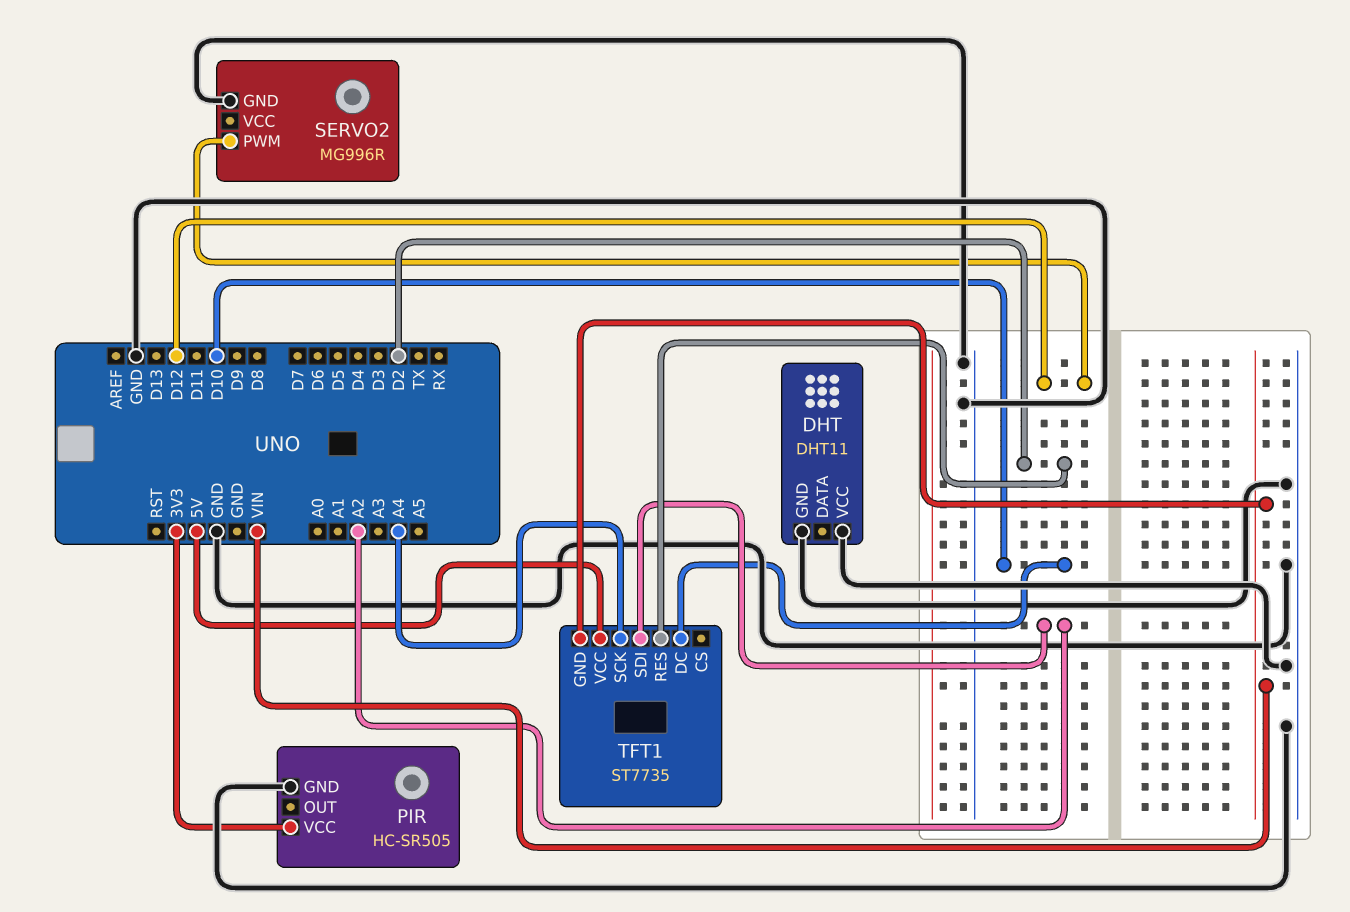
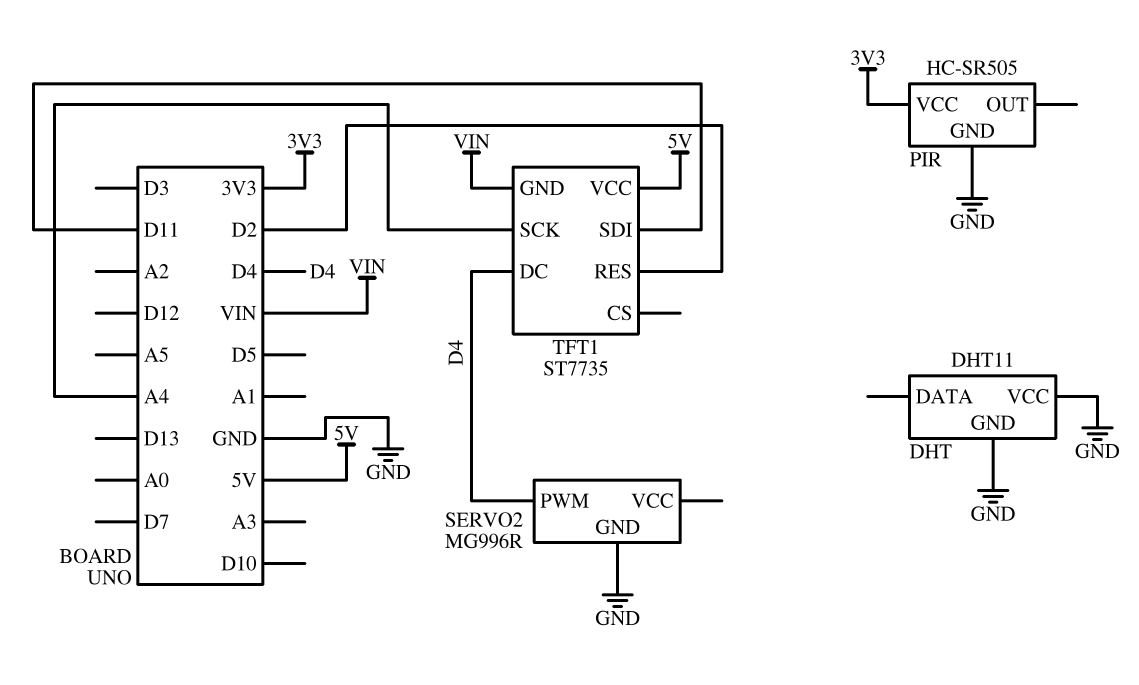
SERVO2 pin PWM: D12 -> D4
TFT1 pin DC: D10 -> D4
TFT1 pin SDI: A2 -> D11

